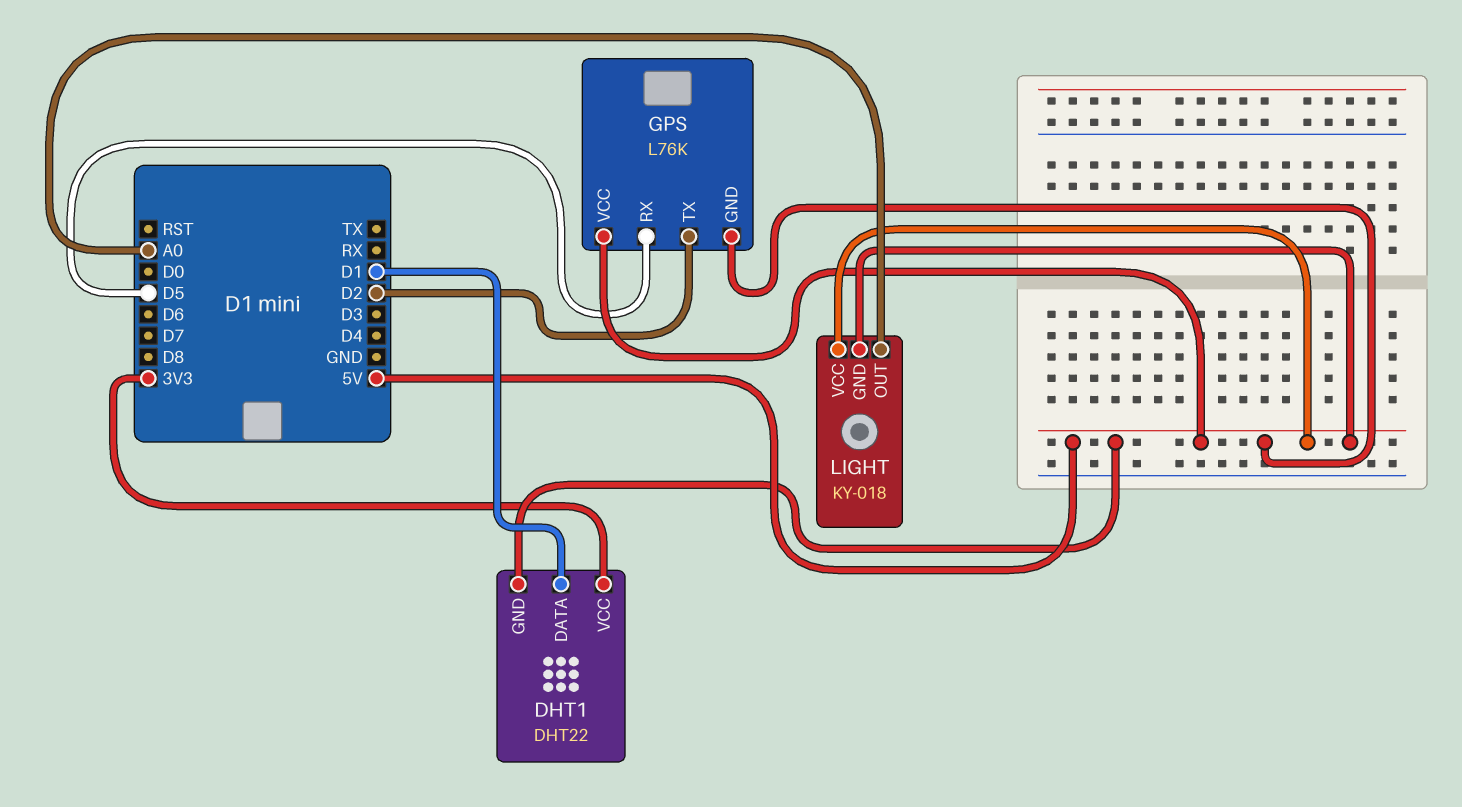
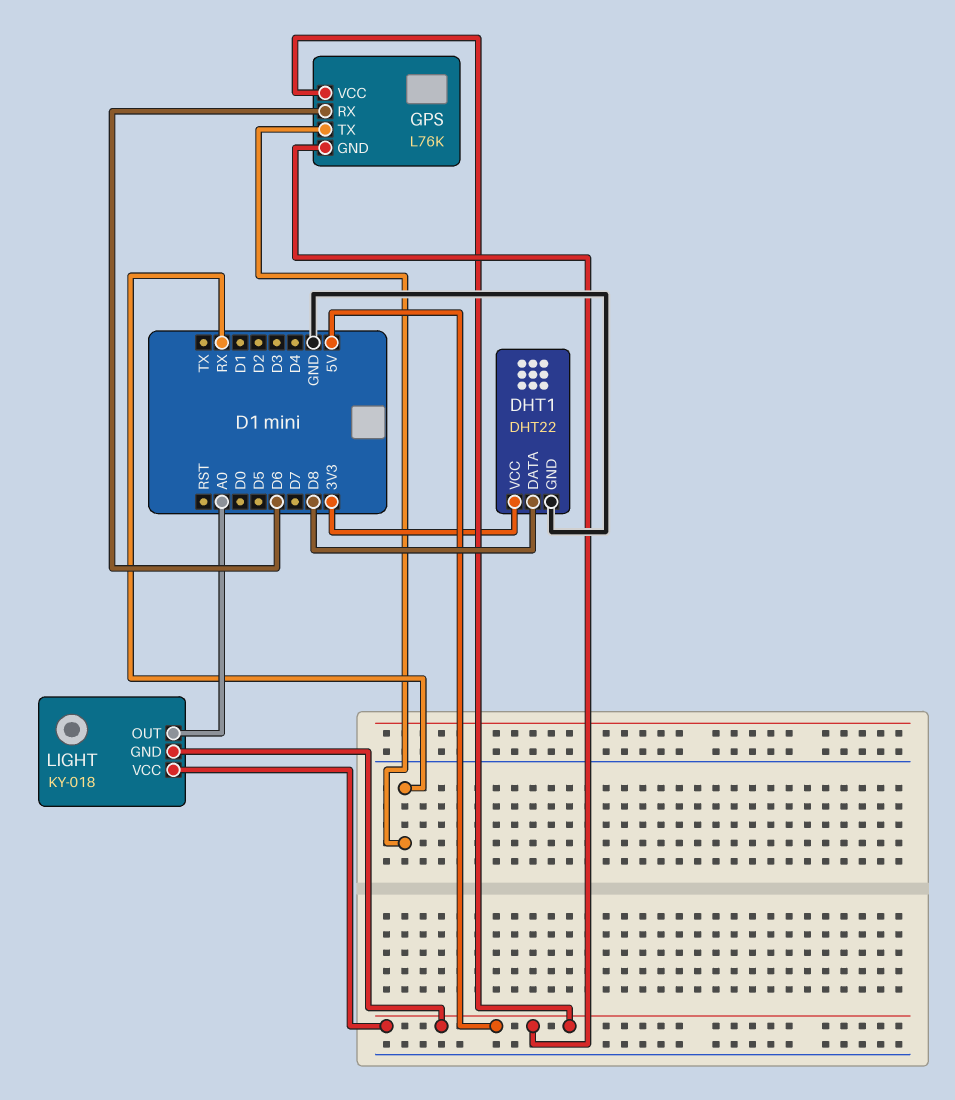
DHT1 pin DATA: D1 -> D8
DHT1 pin GND: 5V -> GND
GPS pin RX: D5 -> D6
GPS pin TX: D2 -> RX

